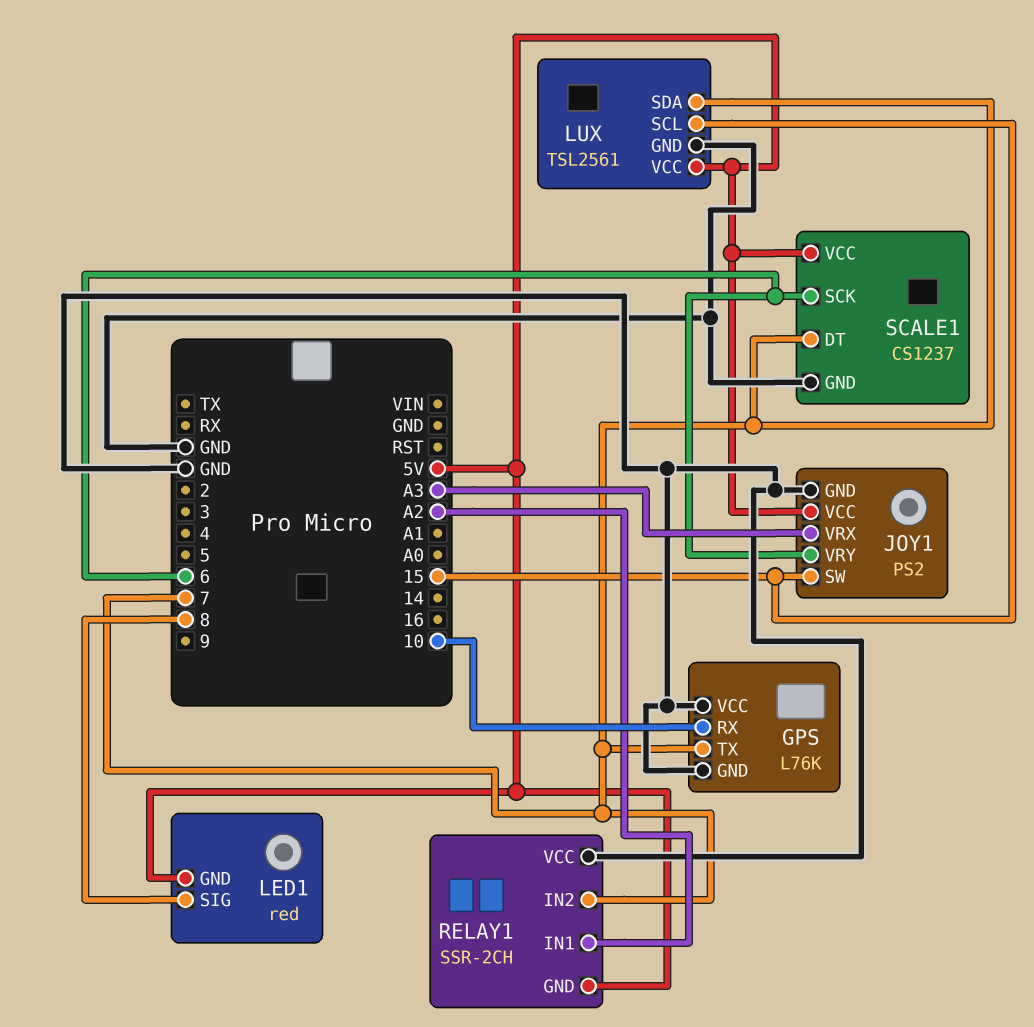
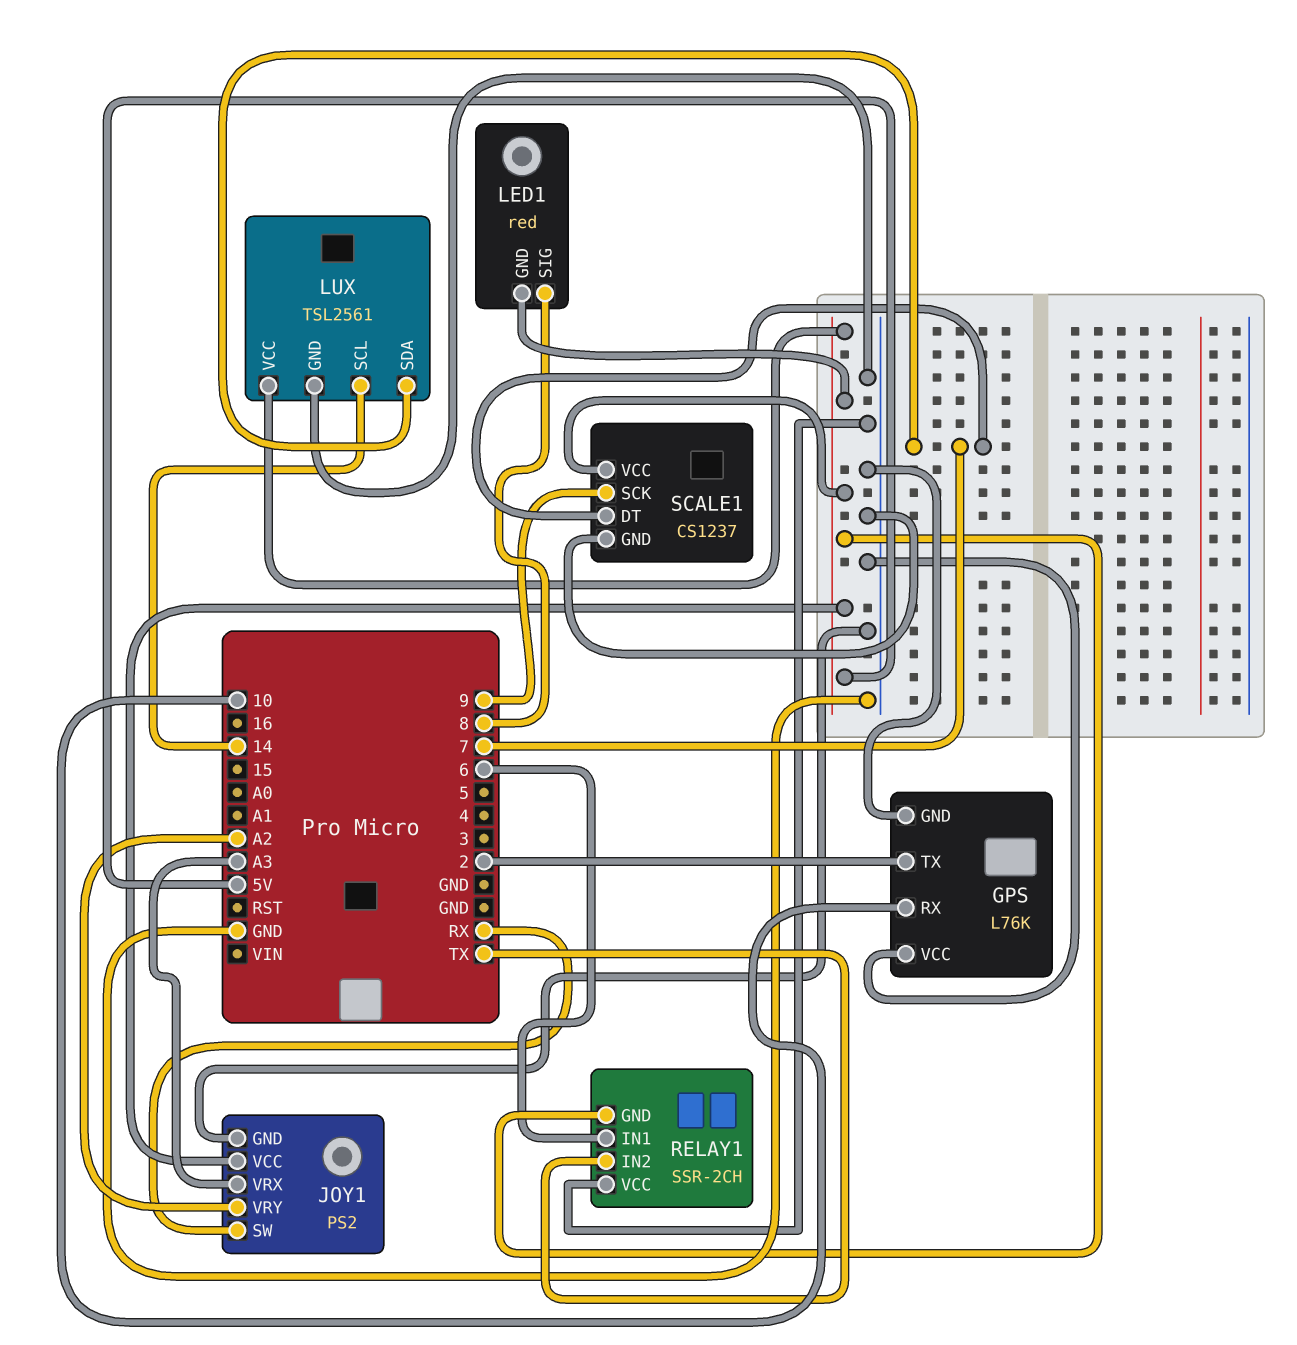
GPS pin TX: 7 -> 2
JOY1 pin SW: 15 -> RX
JOY1 pin VRY: 6 -> A2
LUX pin SCL: 15 -> 14
RELAY1 pin IN1: A2 -> 6
RELAY1 pin IN2: 7 -> TX
SCALE1 pin SCK: 6 -> 9

